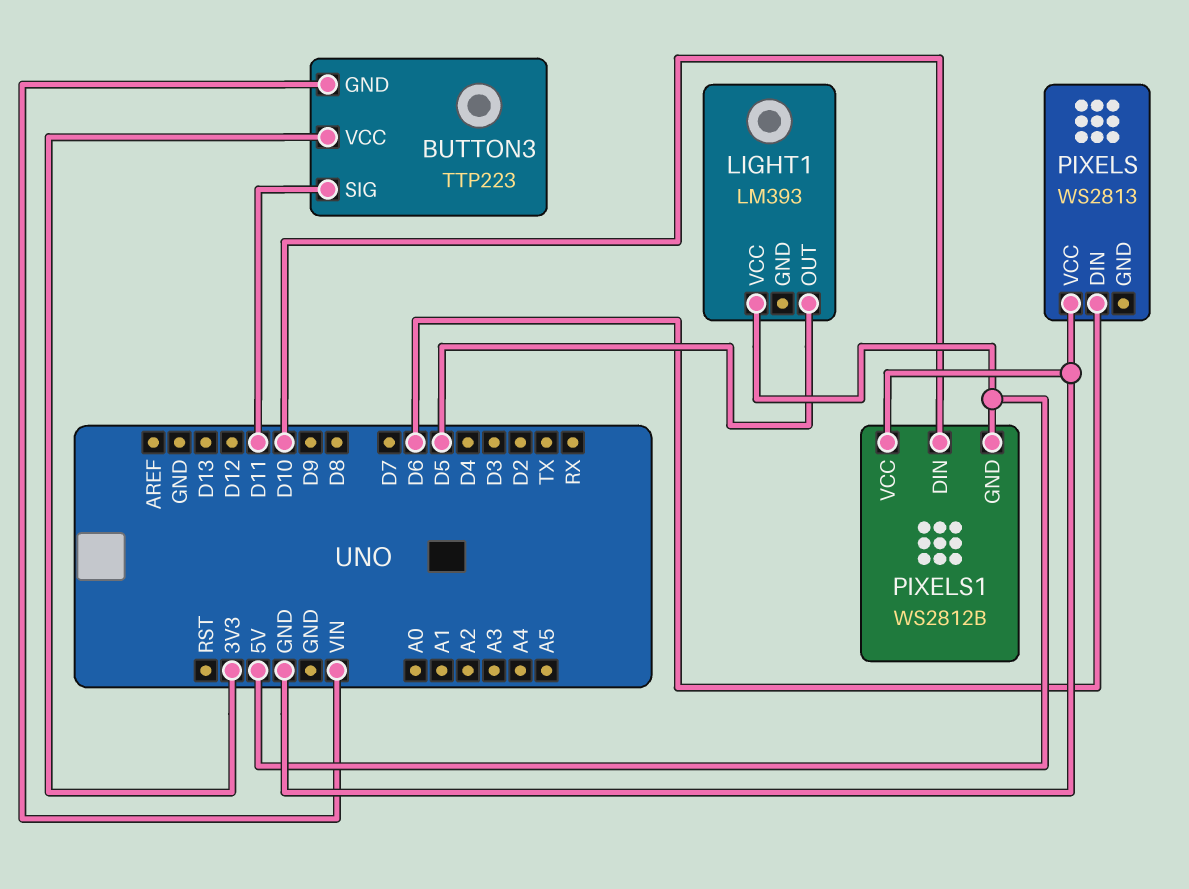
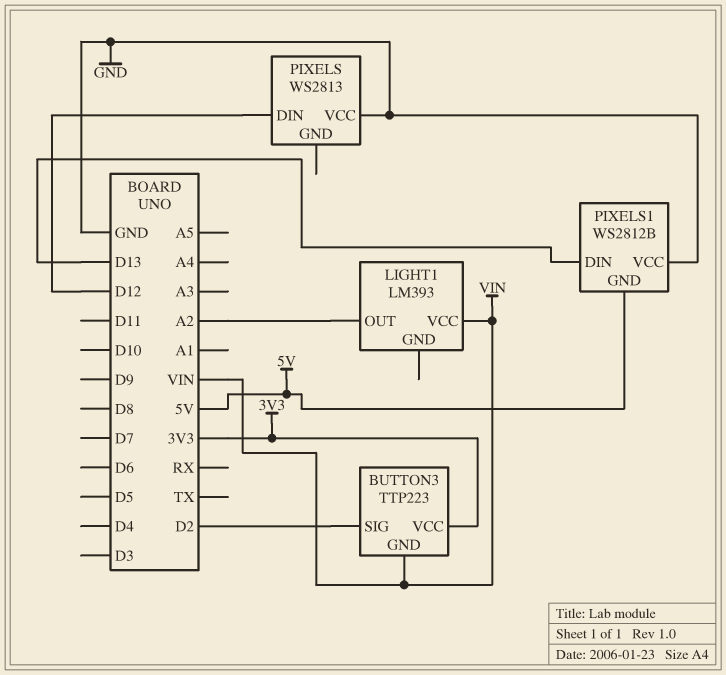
BUTTON3 pin SIG: D11 -> D2
LIGHT1 pin OUT: D5 -> A2
LIGHT1 pin VCC: 5V -> VIN
PIXELS pin DIN: D6 -> D12
PIXELS1 pin DIN: D10 -> D13

